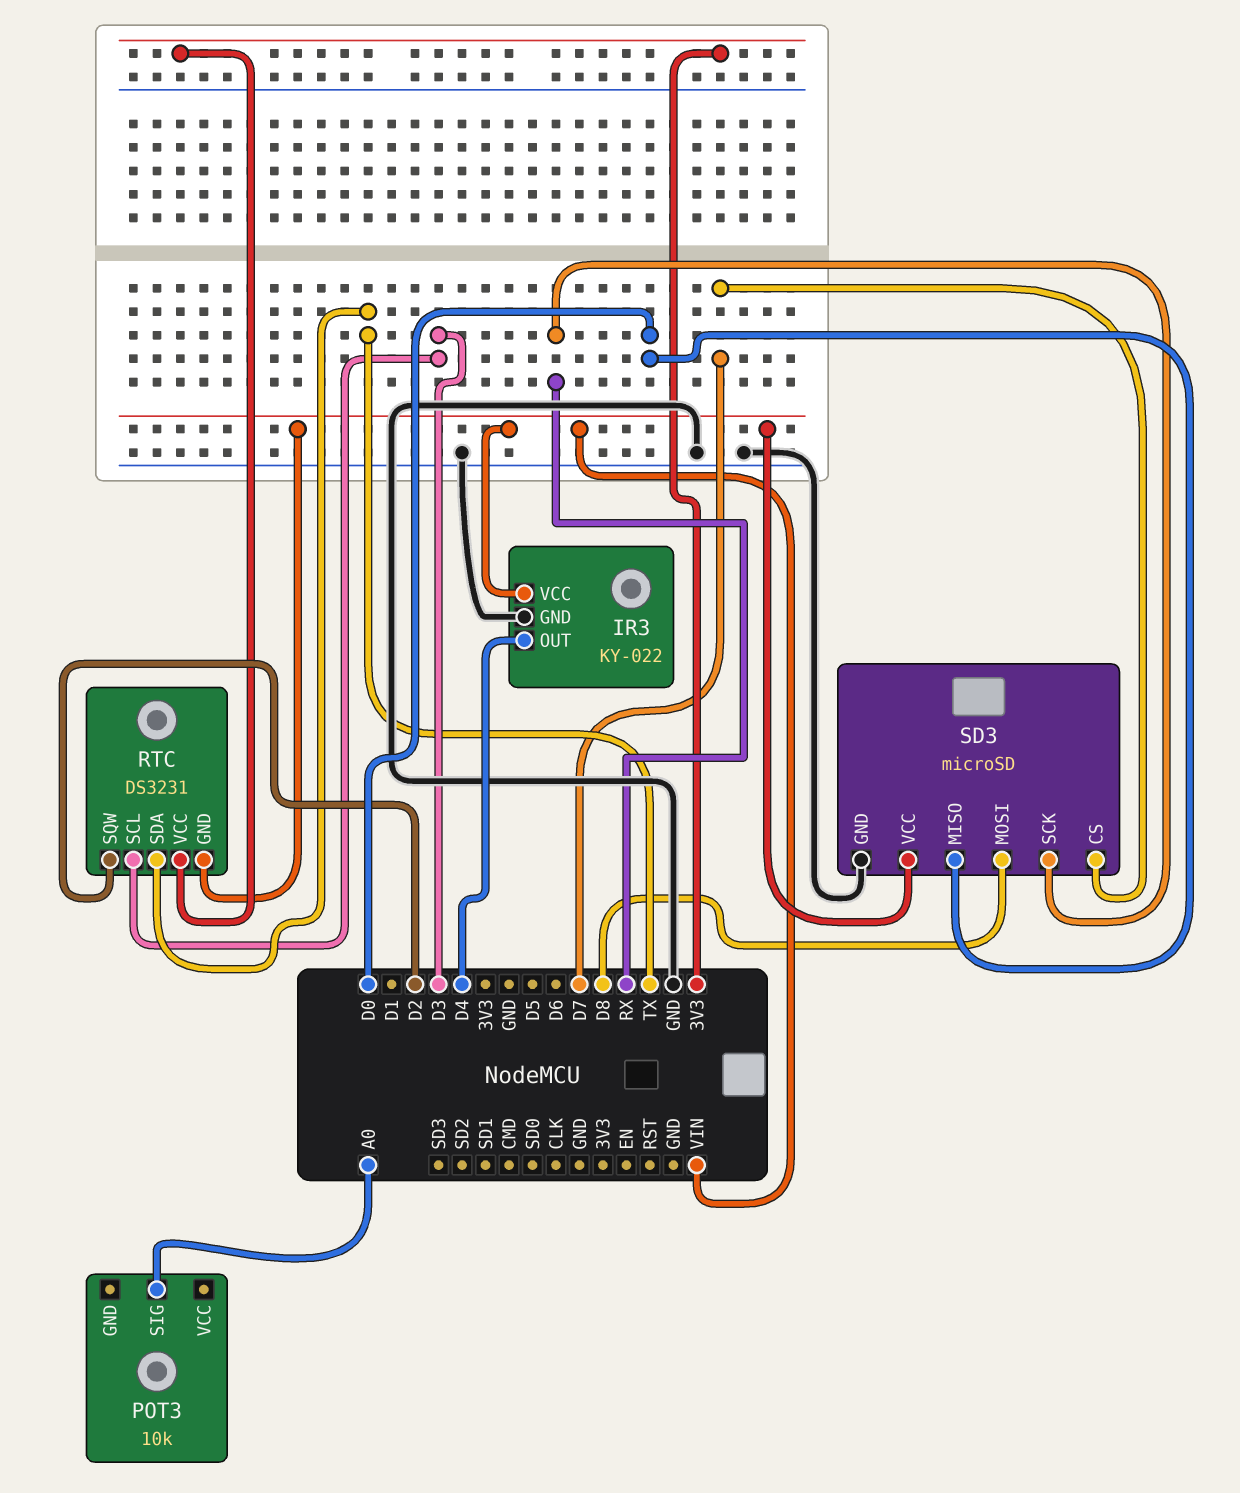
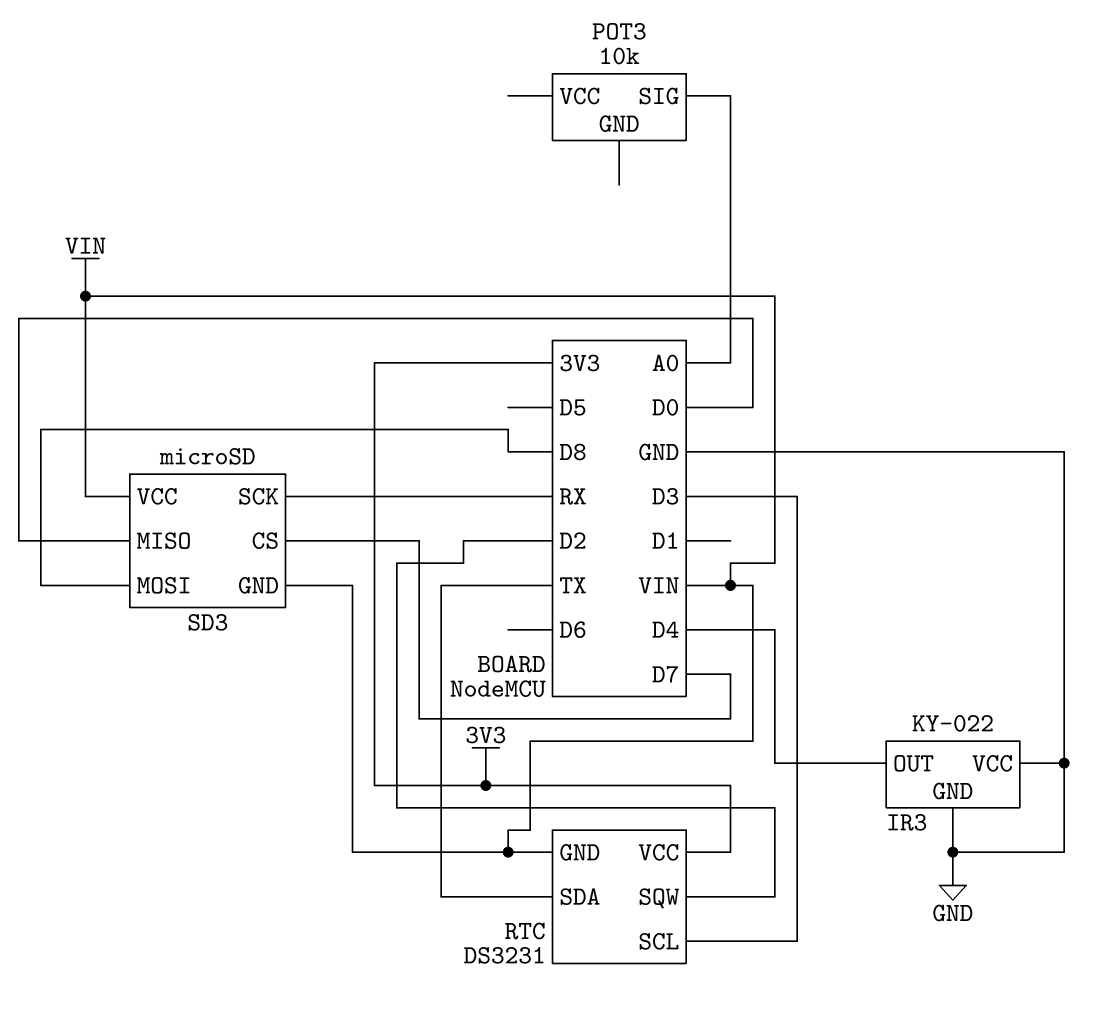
IR3 pin VCC: VIN -> GND
SD3 pin GND: GND -> VIN

